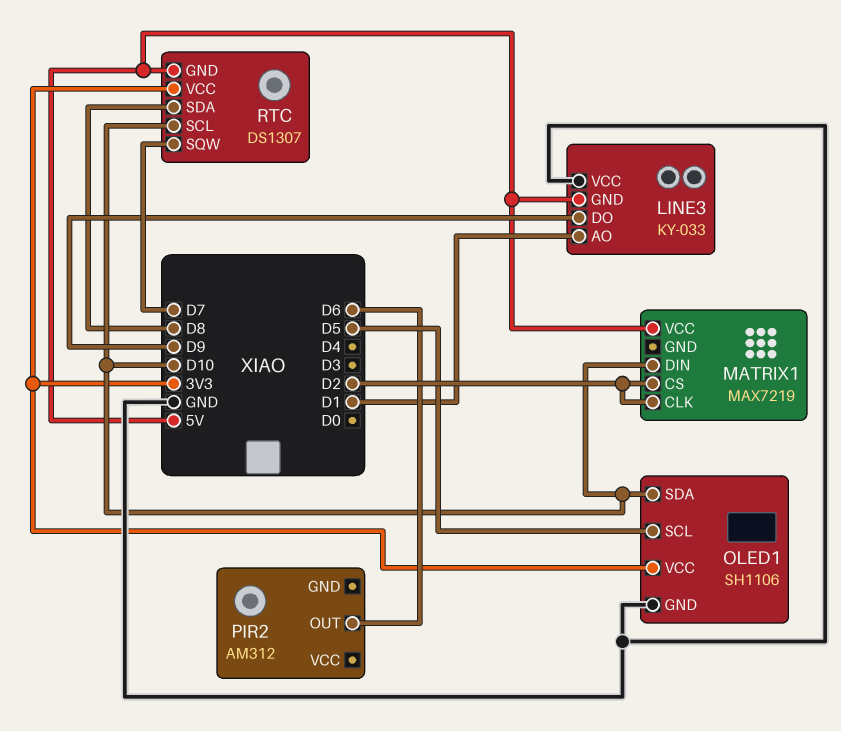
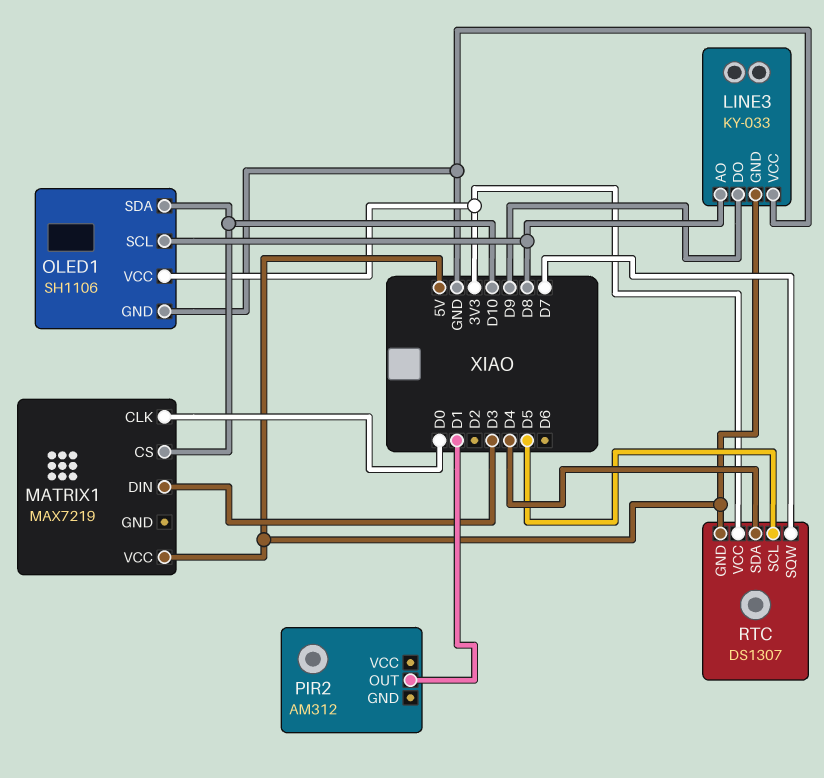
LINE3 pin AO: D1 -> D8
MATRIX1 pin CLK: D2 -> D0
MATRIX1 pin CS: D2 -> D10
MATRIX1 pin DIN: D10 -> D3
OLED1 pin SCL: D5 -> D8
PIR2 pin OUT: D6 -> D1
RTC pin SCL: D10 -> D5
RTC pin SDA: D8 -> D4

